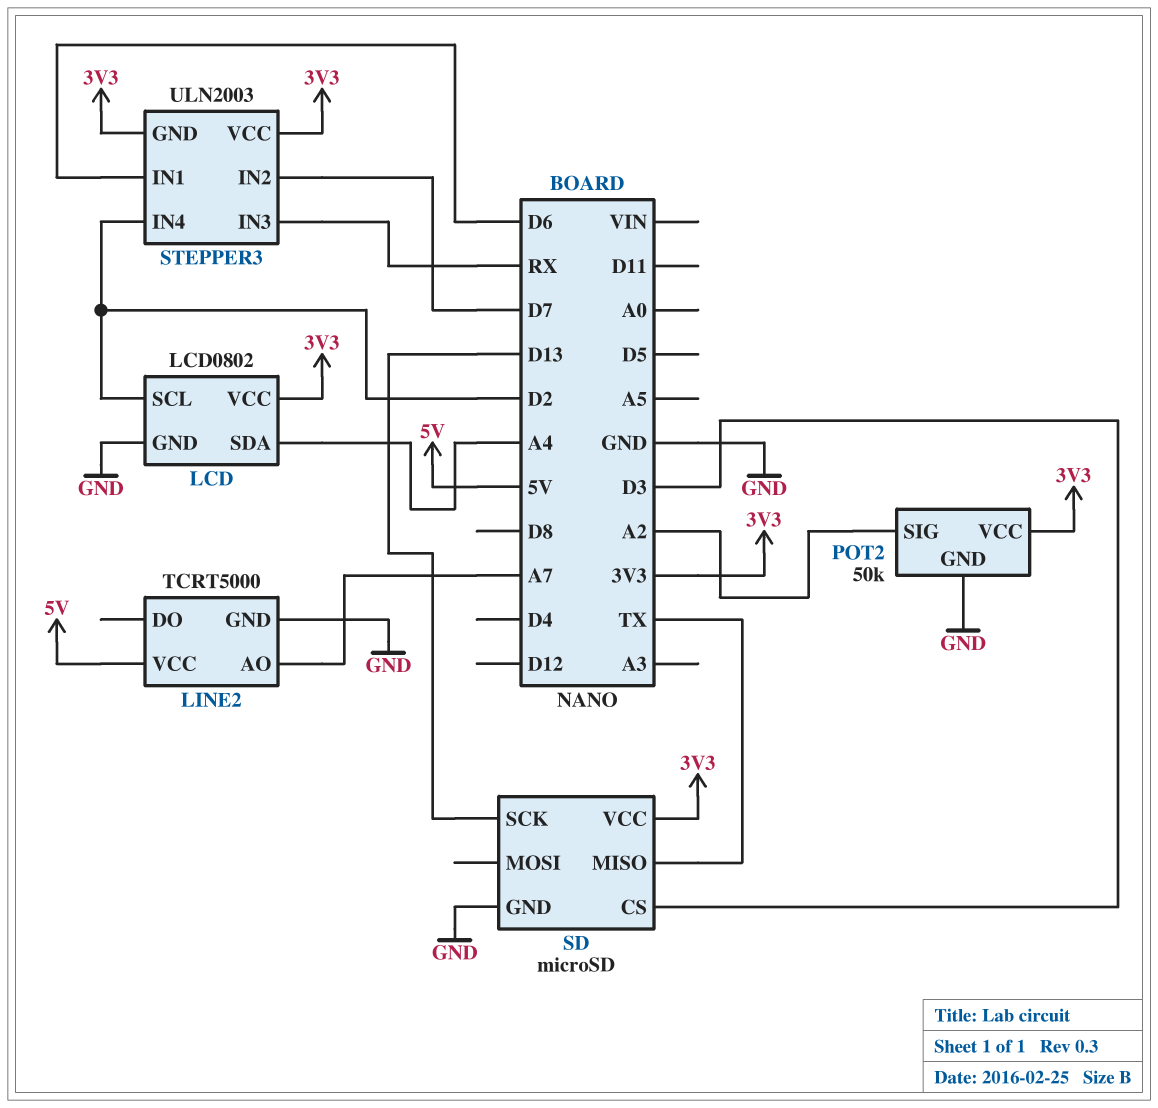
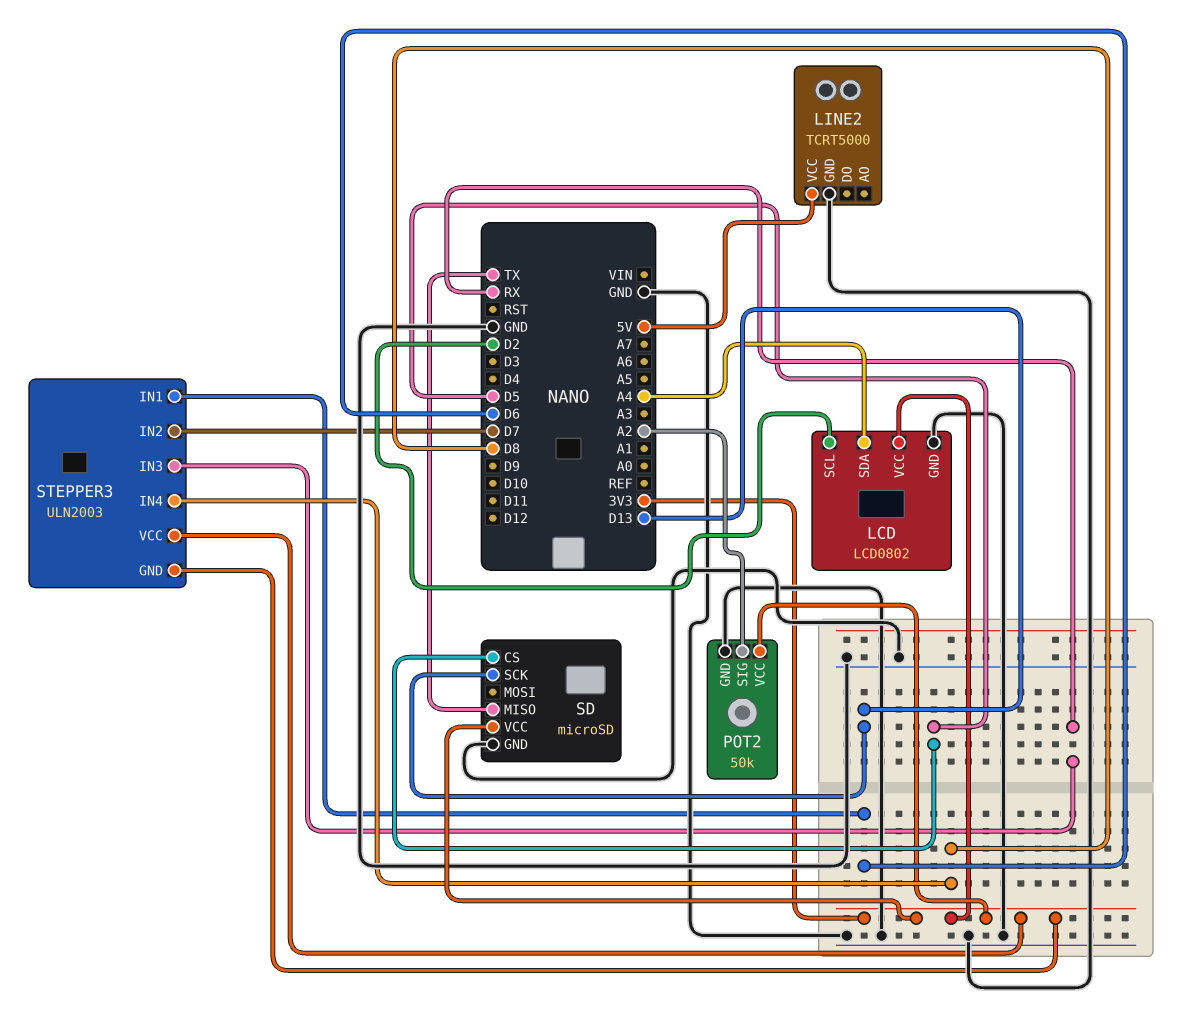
LINE2 pin AO: A7 -> none
SD pin CS: D3 -> D5
STEPPER3 pin IN4: D2 -> D8

